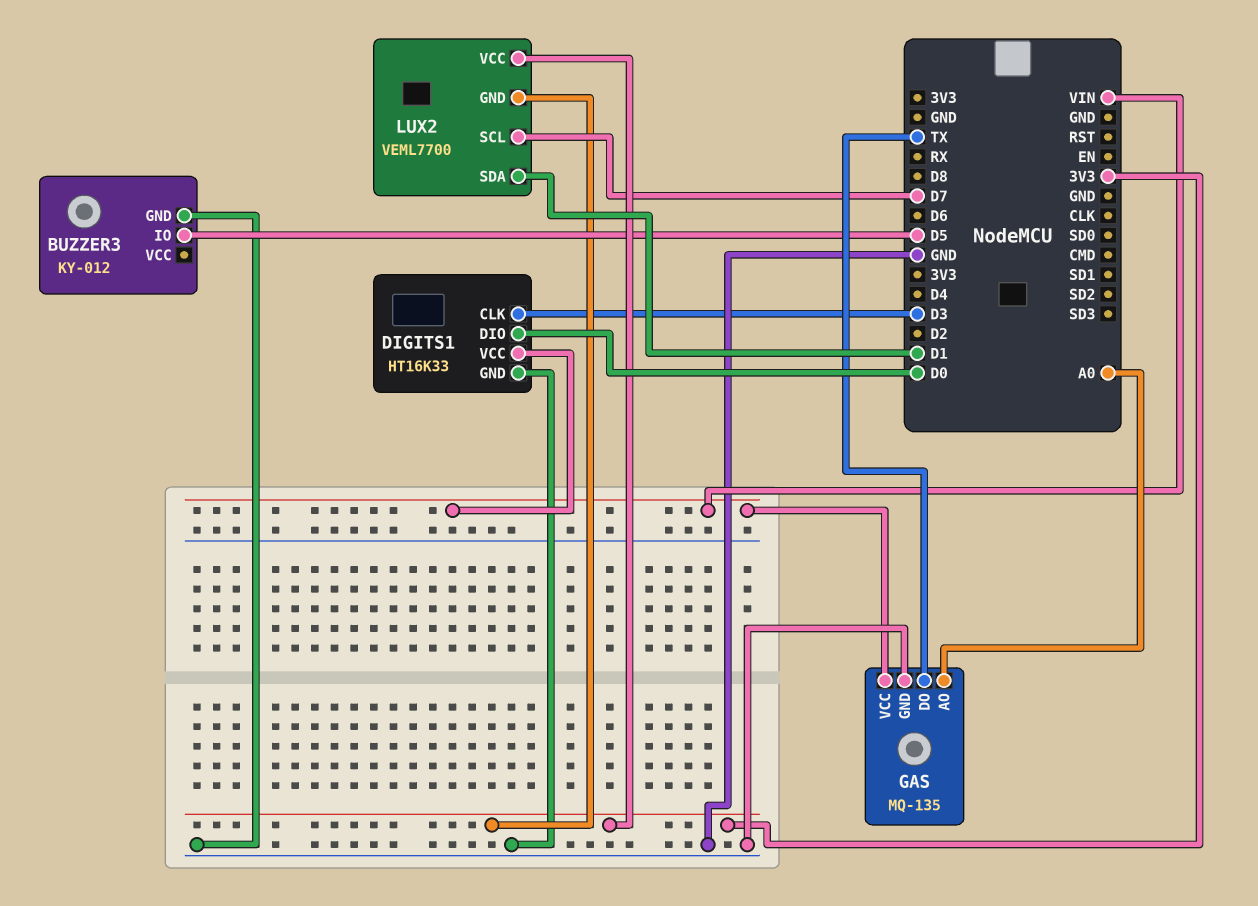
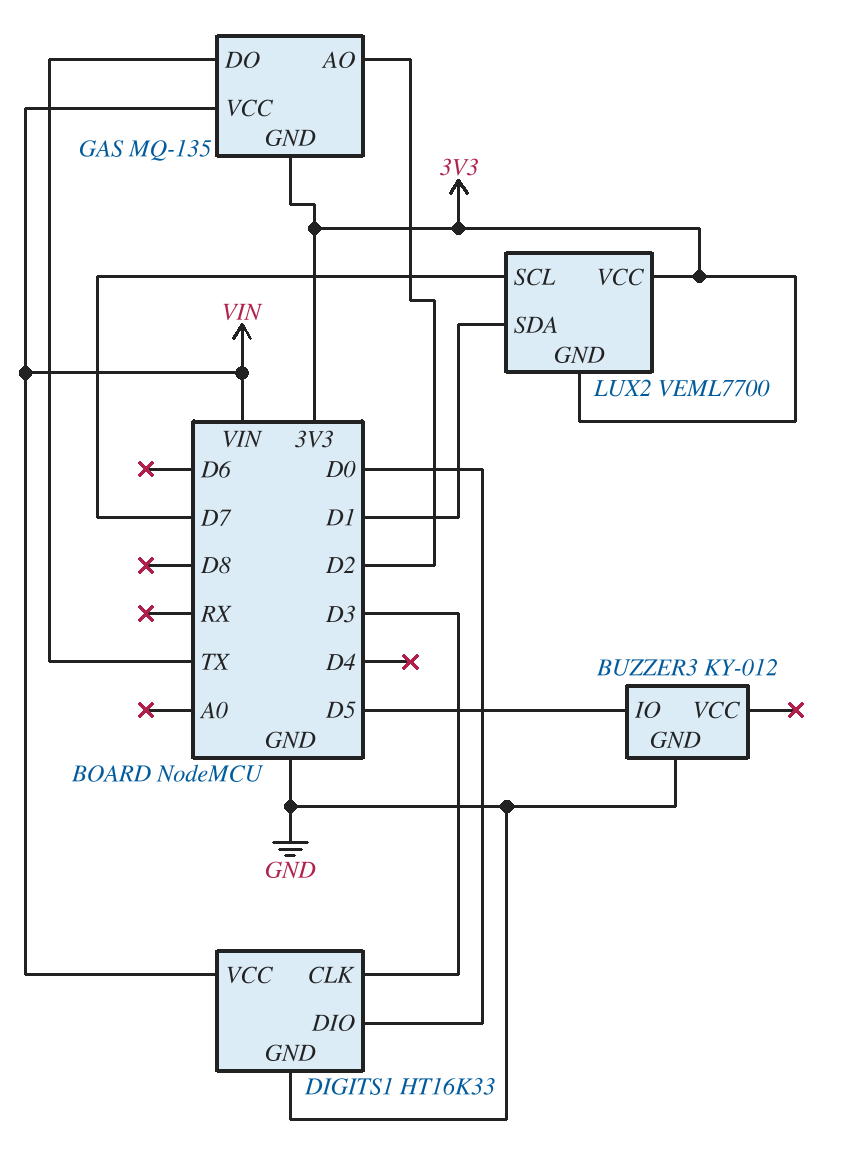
GAS pin AO: A0 -> D2
GAS pin GND: GND -> 3V3

